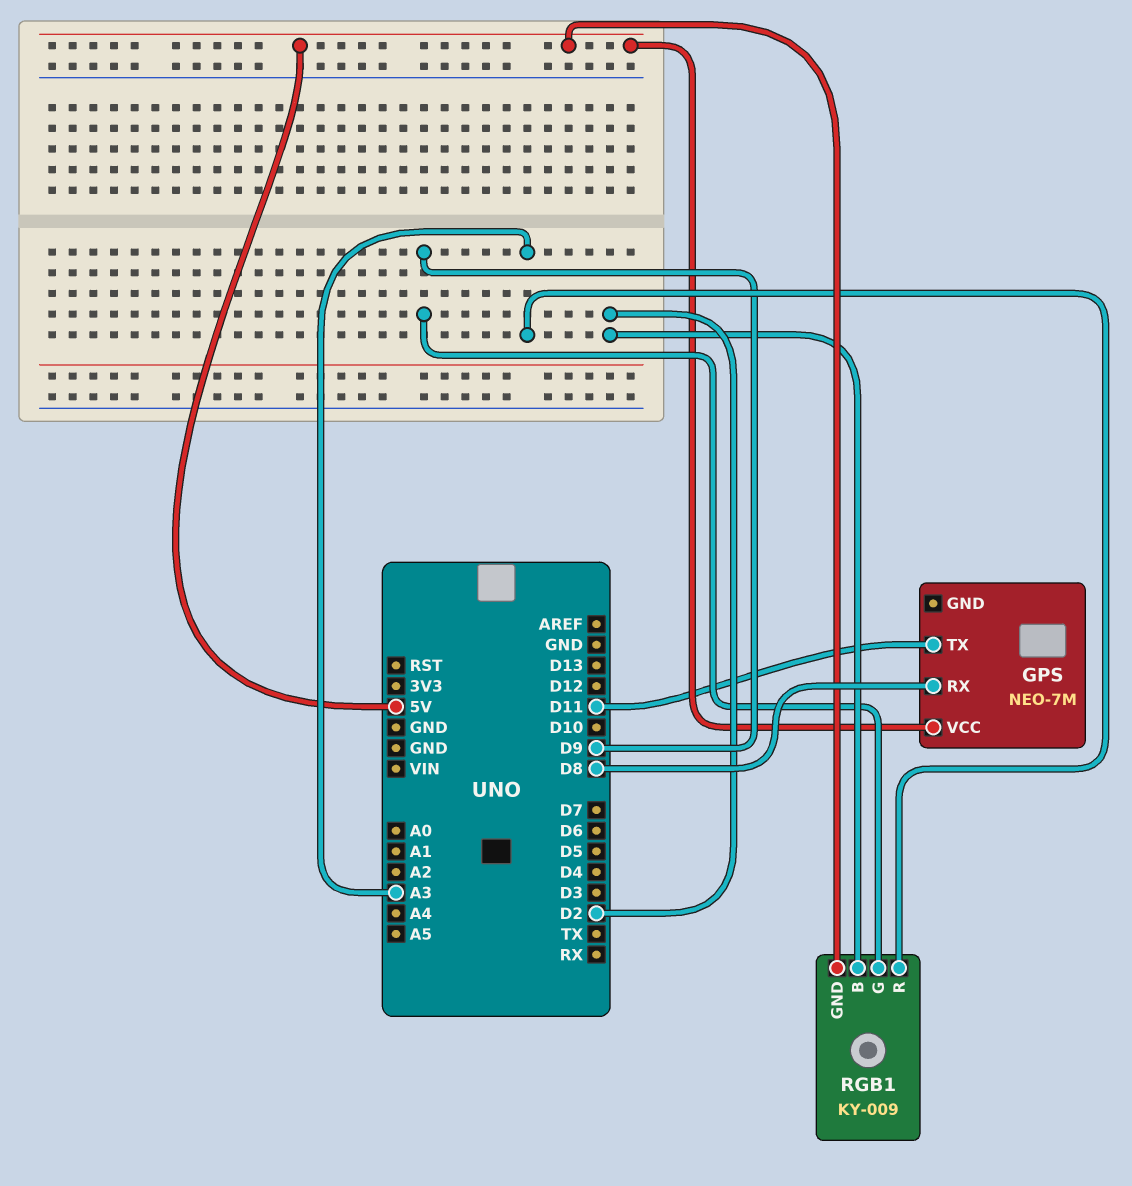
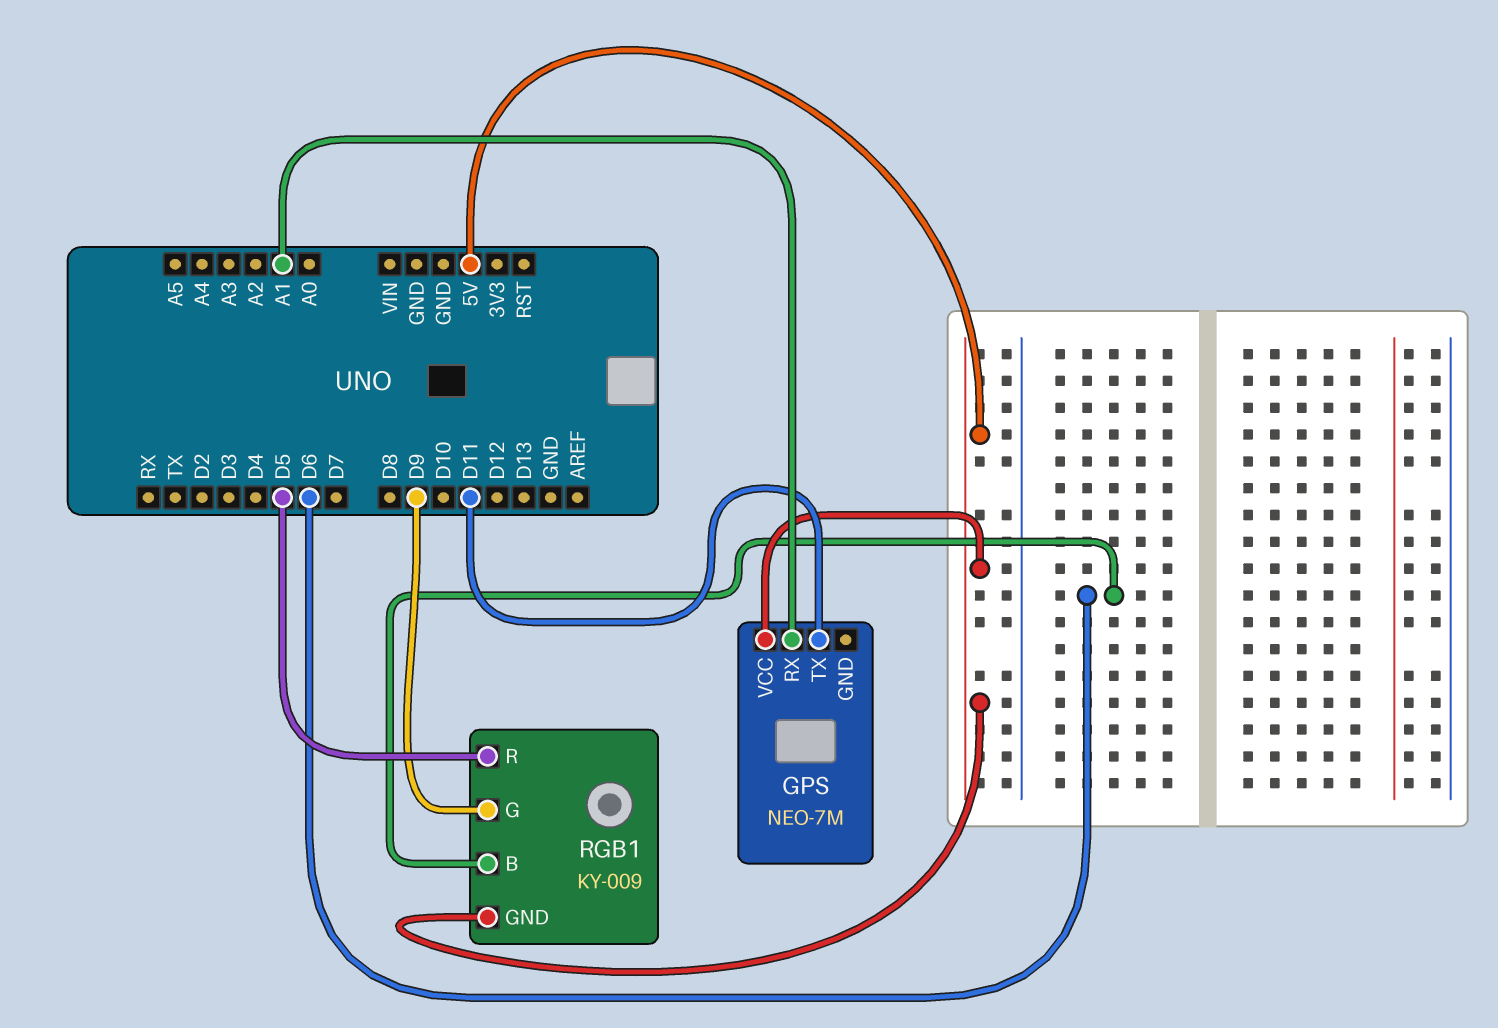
GPS pin RX: D8 -> A1
RGB1 pin B: D2 -> D6
RGB1 pin R: A3 -> D5

